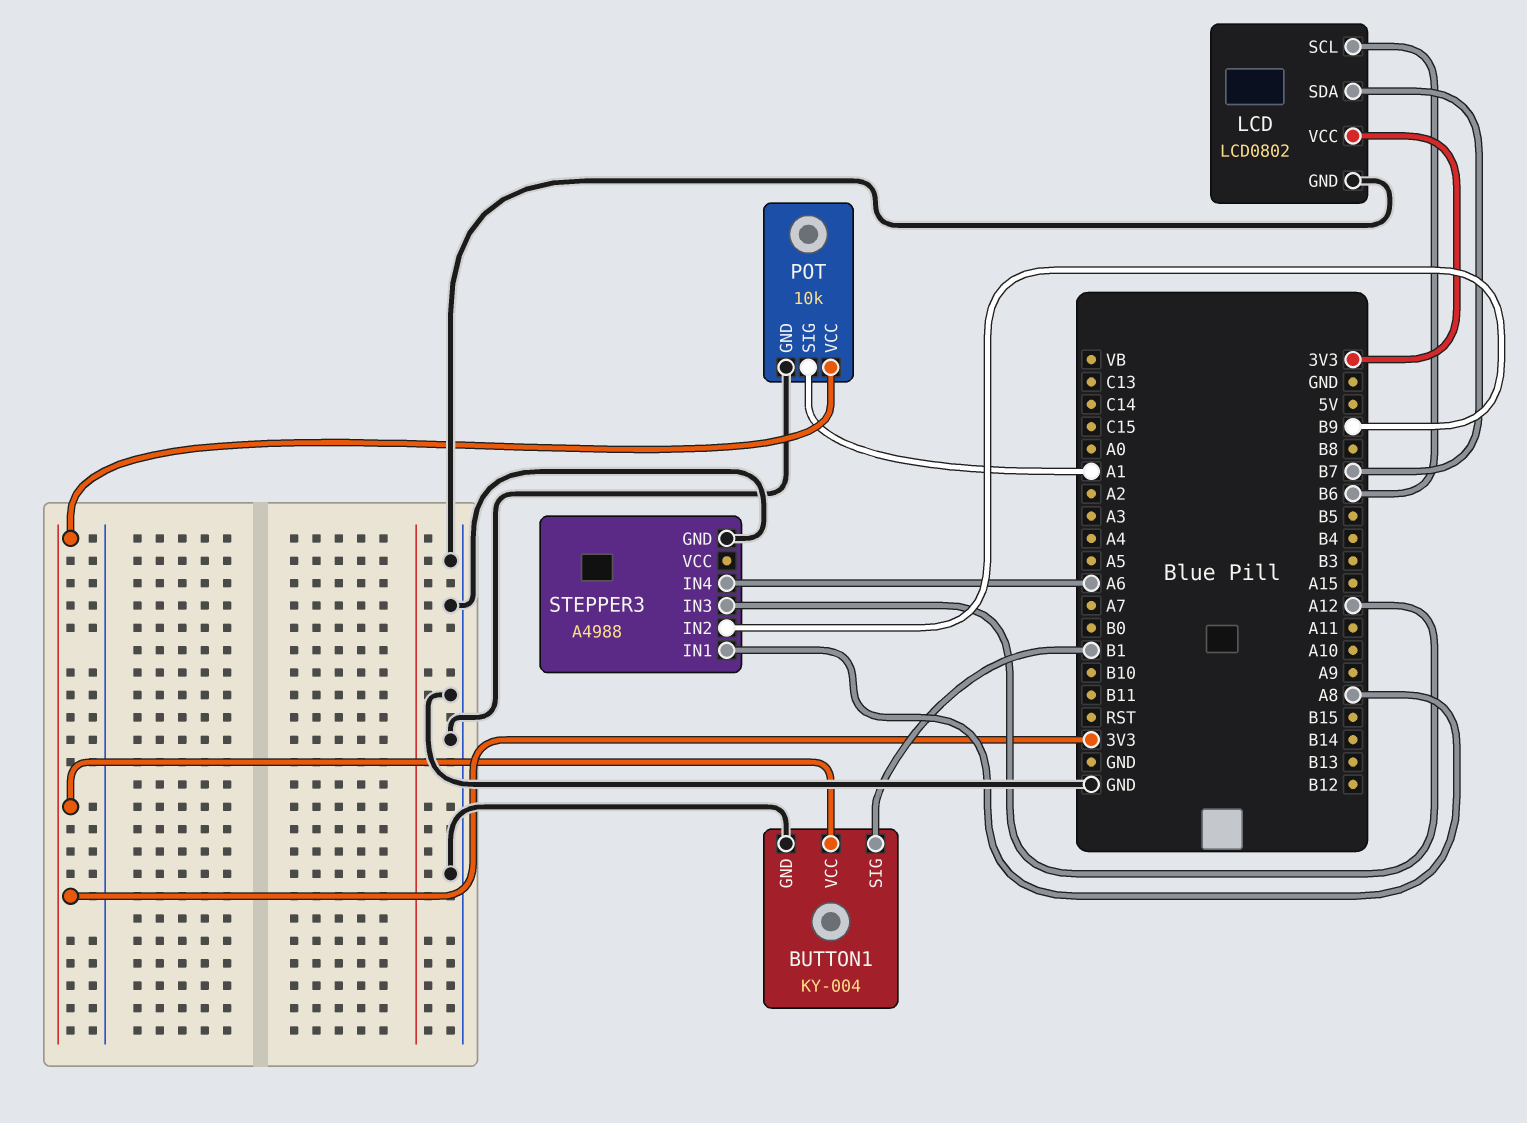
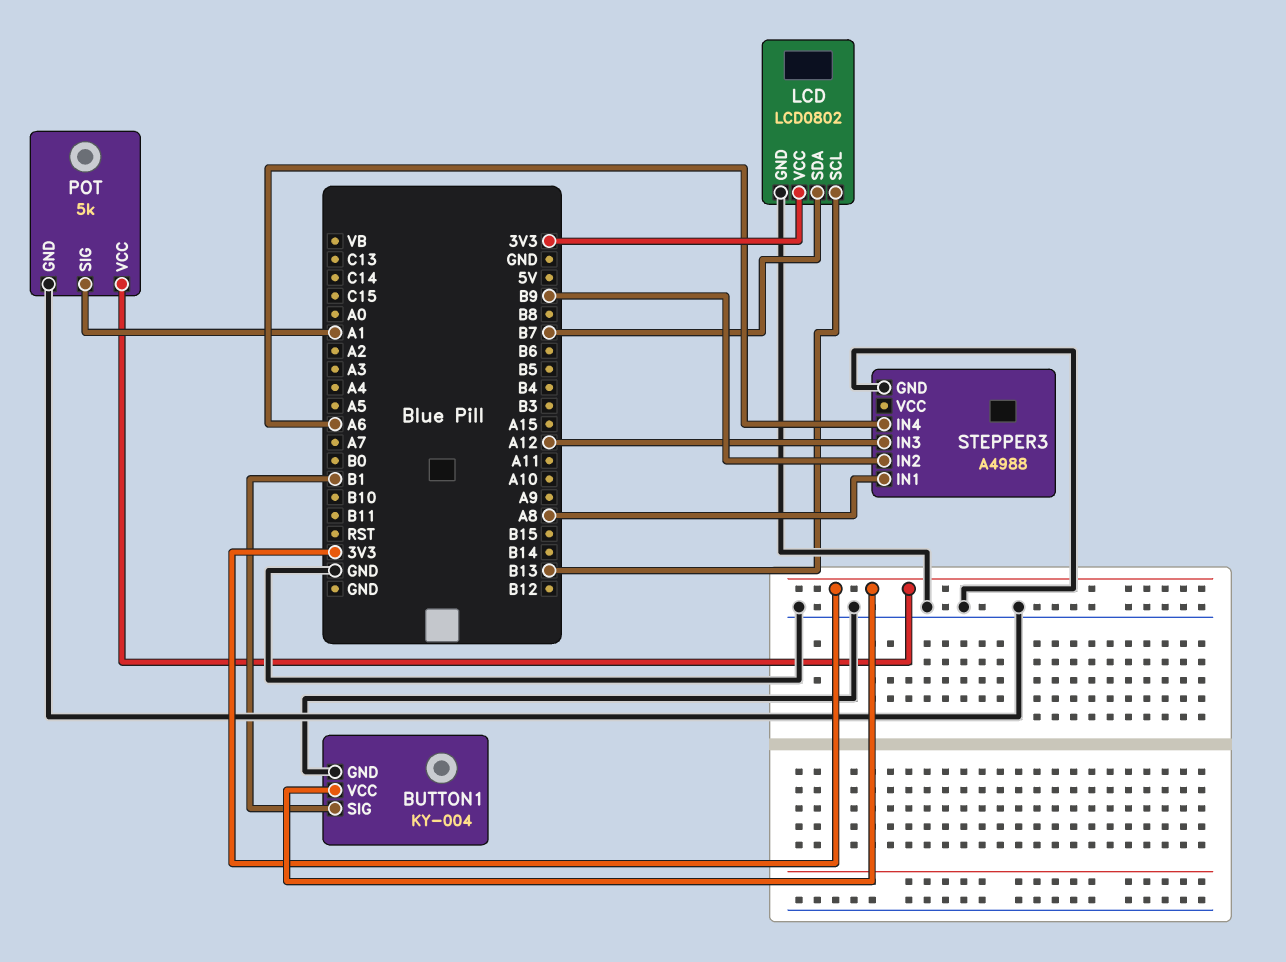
LCD pin SCL: B6 -> B13
POT: 10k -> 5k

